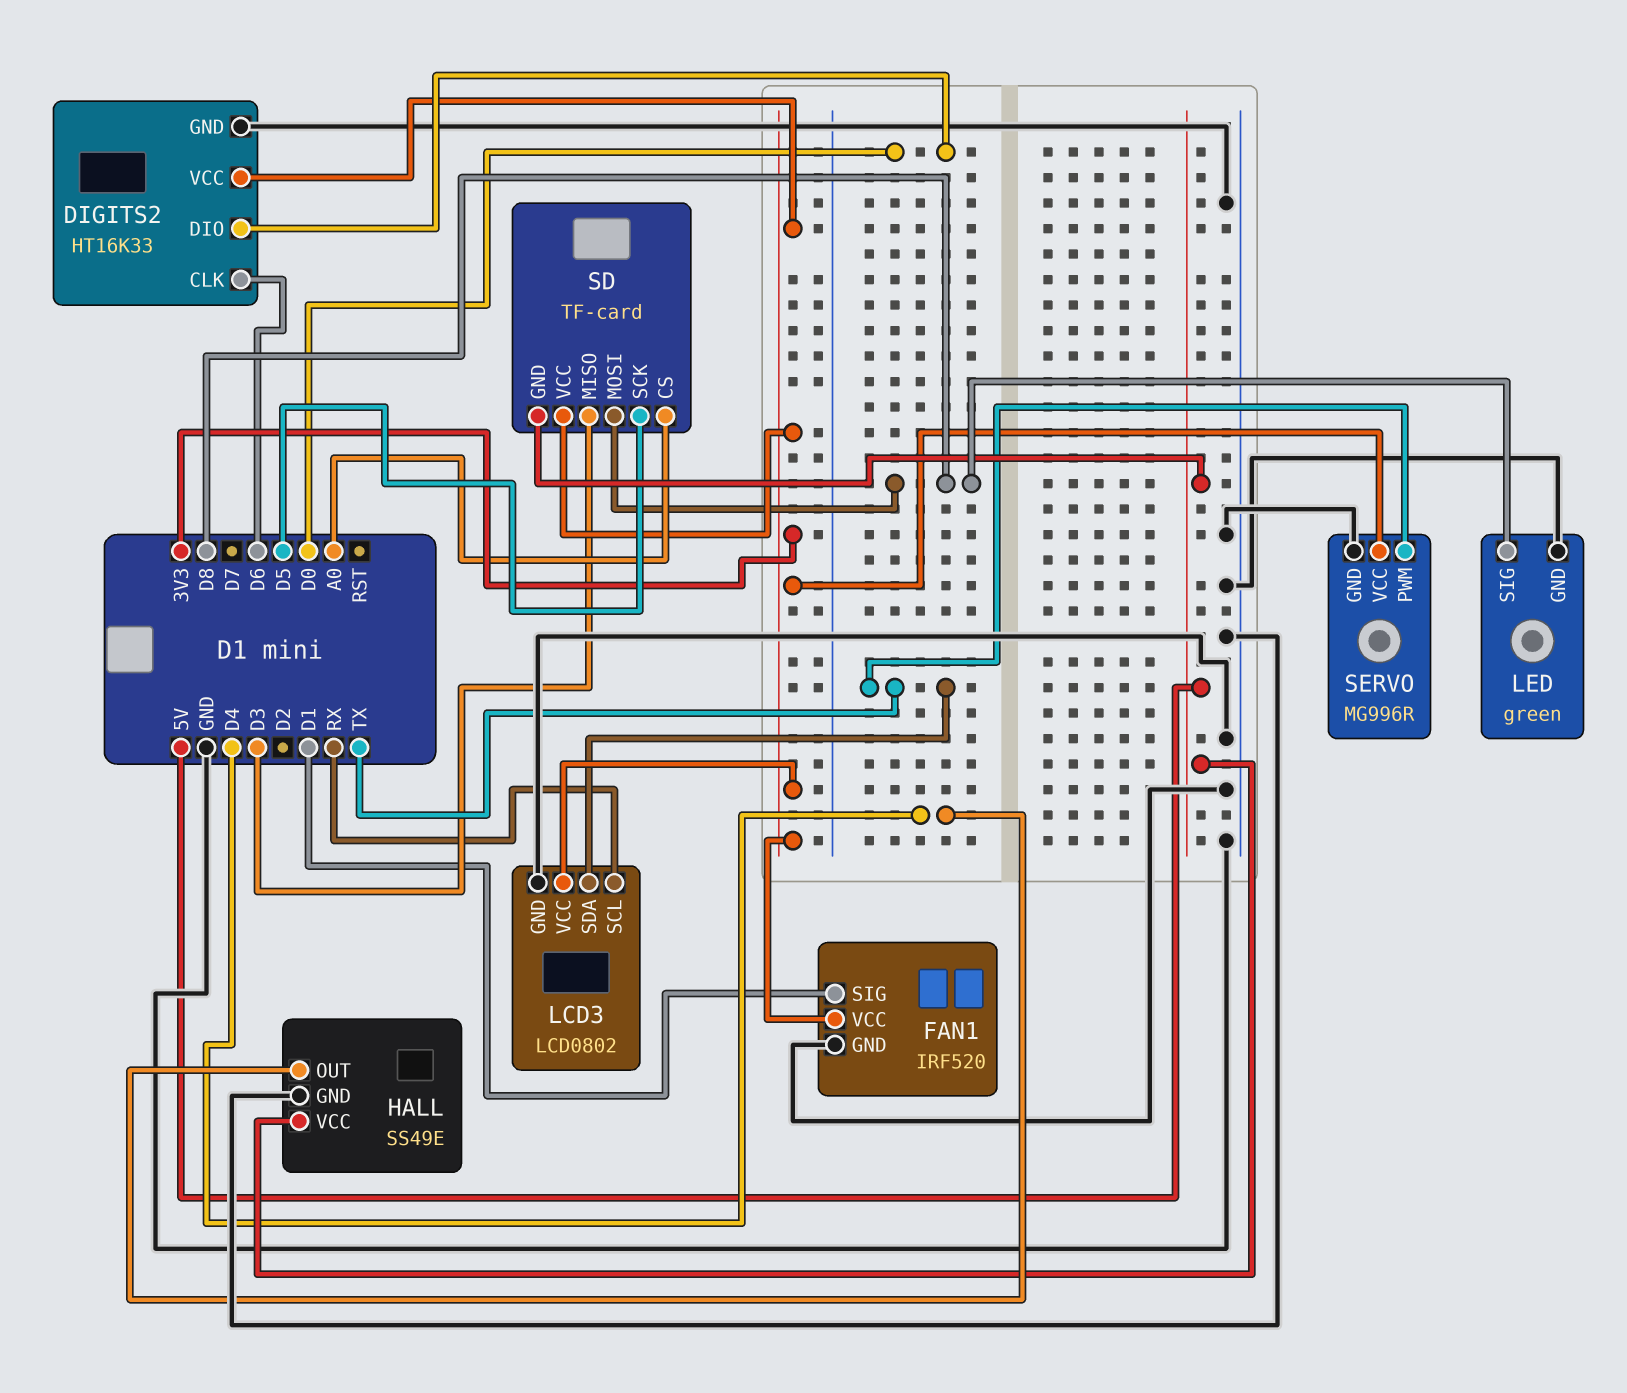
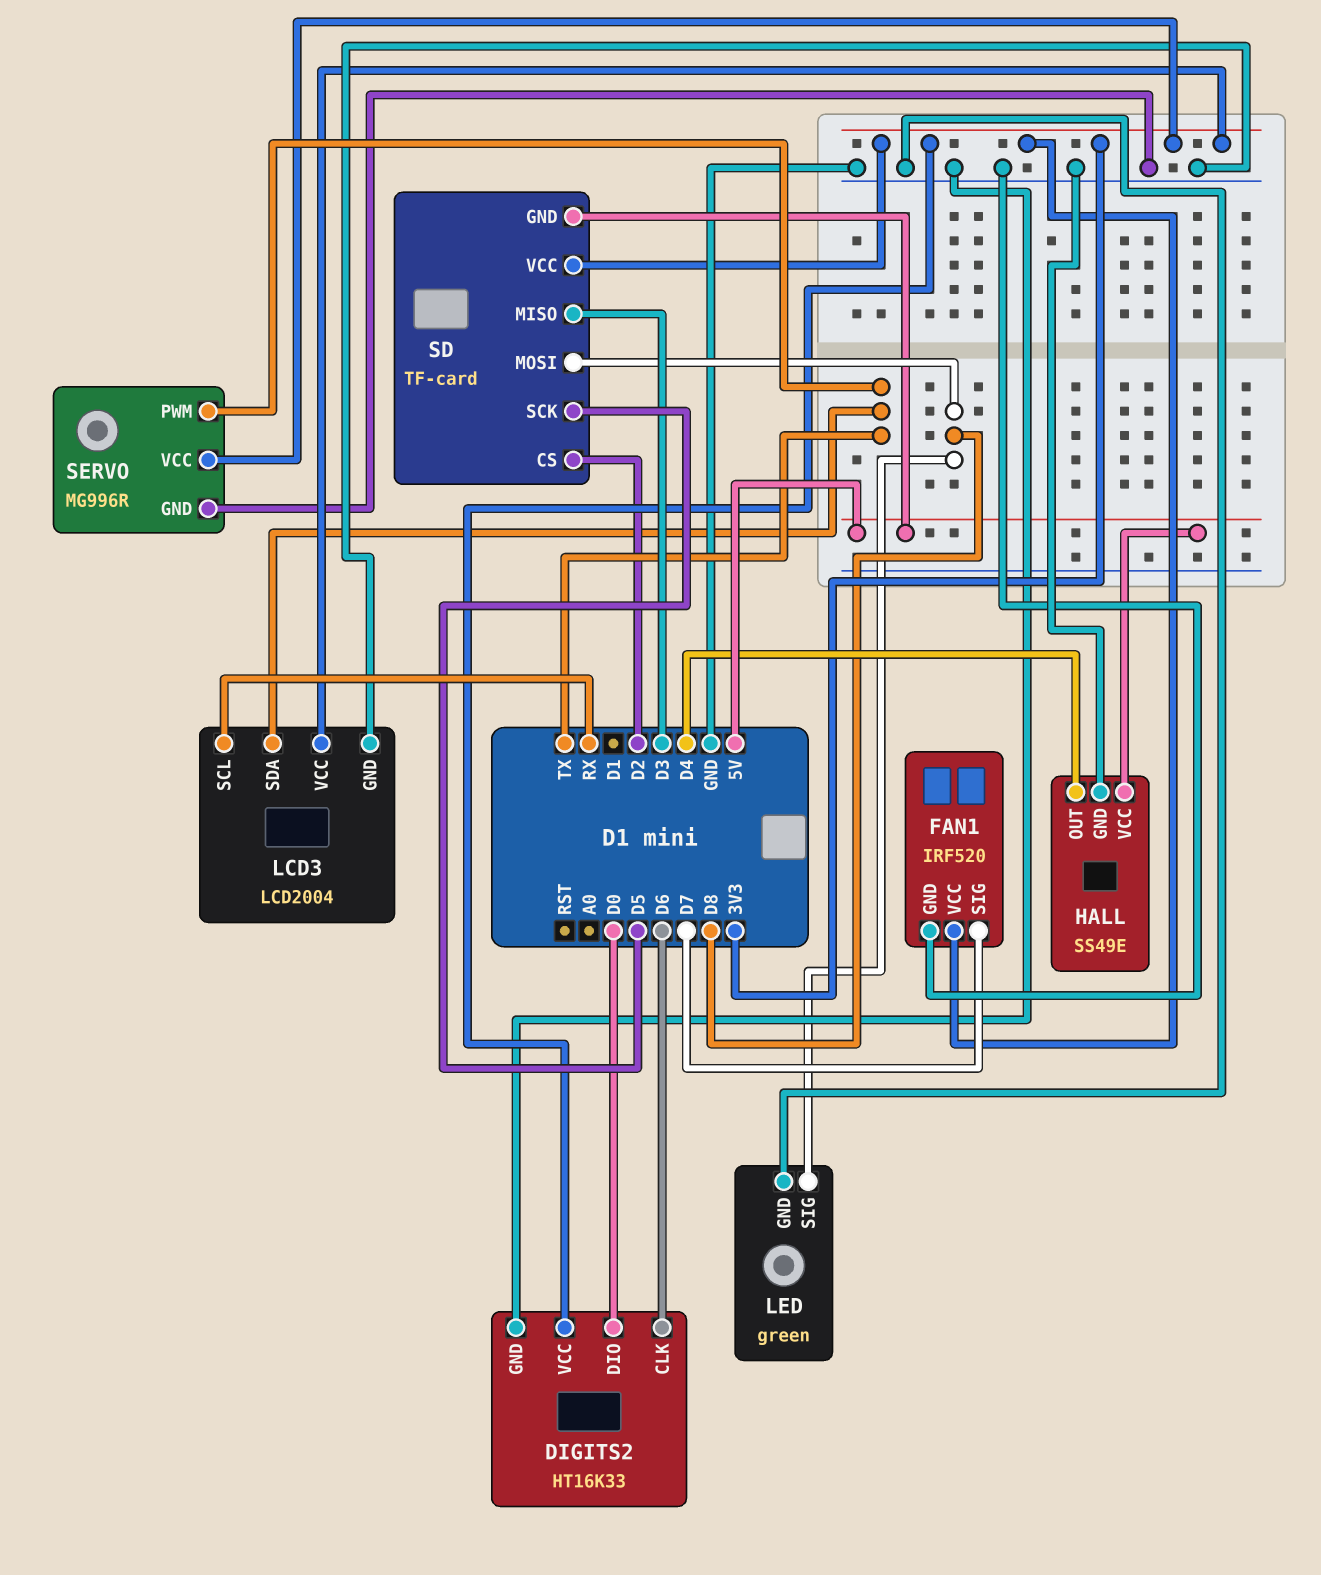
FAN1 pin SIG: D1 -> D7
LCD3: LCD0802 -> LCD2004
SD pin CS: A0 -> D2

